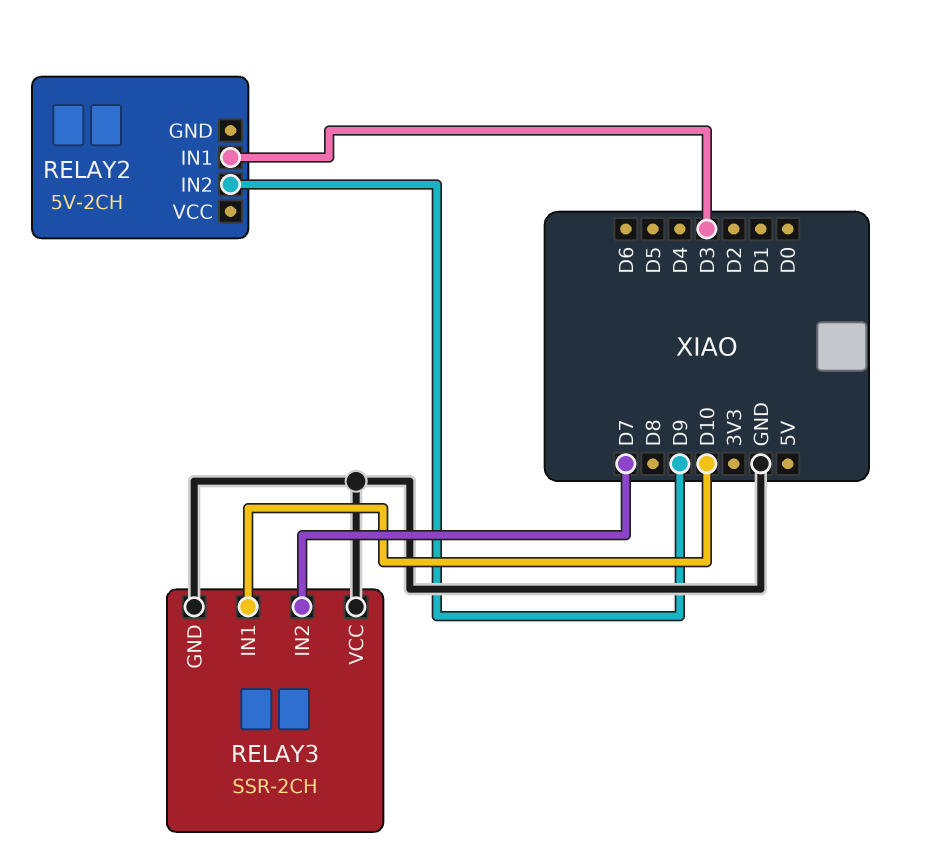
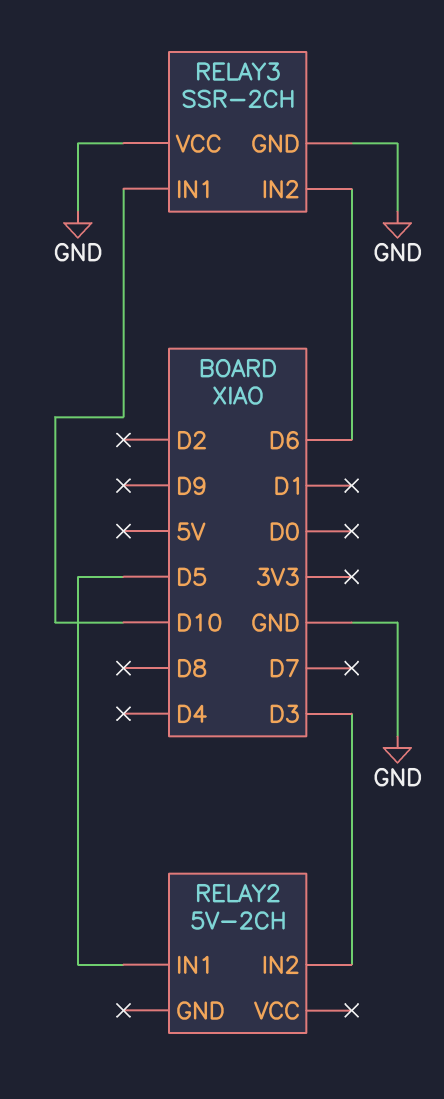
RELAY2 pin IN1: D3 -> D5
RELAY2 pin IN2: D9 -> D3
RELAY3 pin IN2: D7 -> D6

